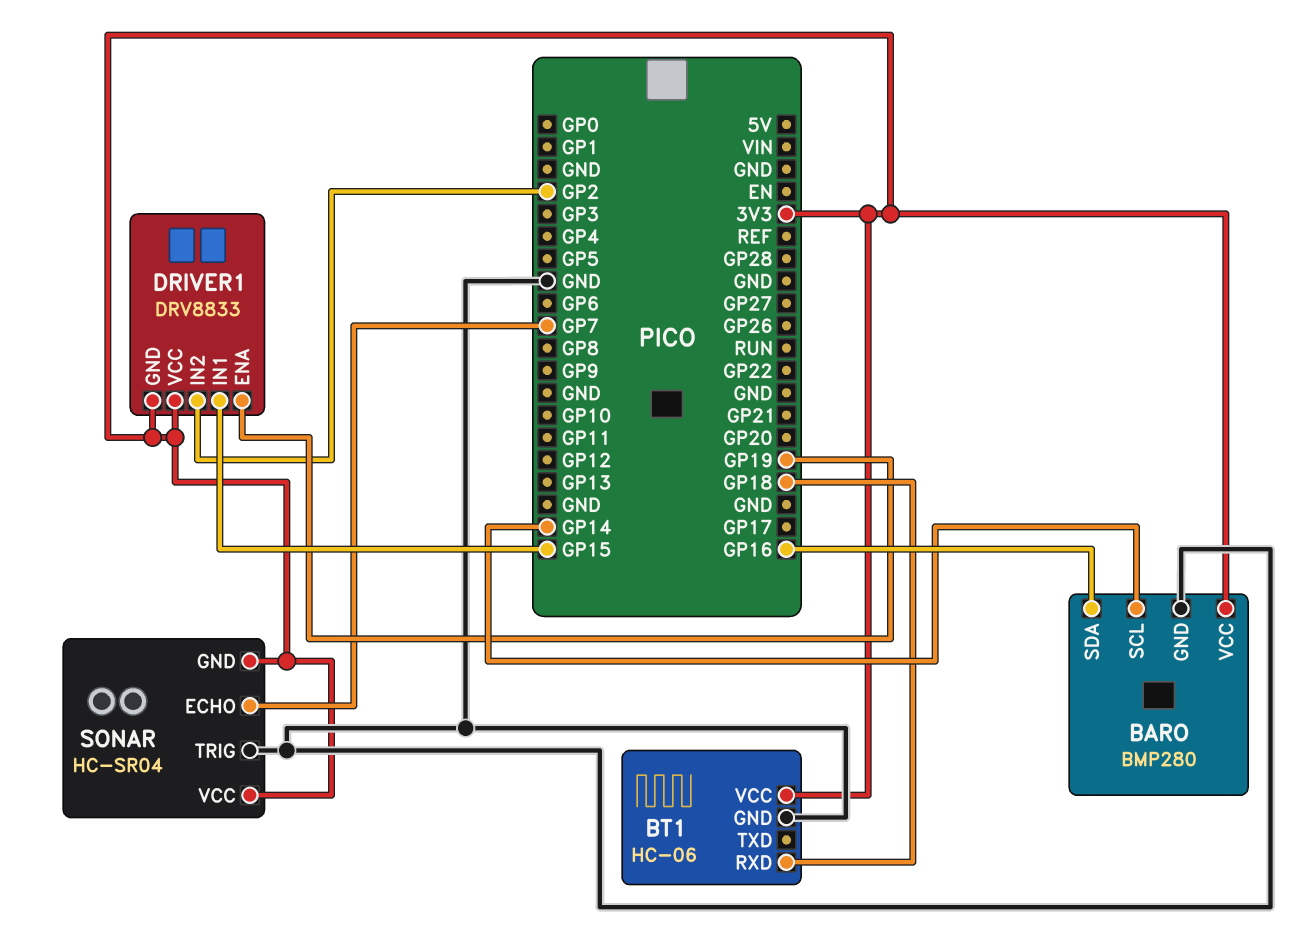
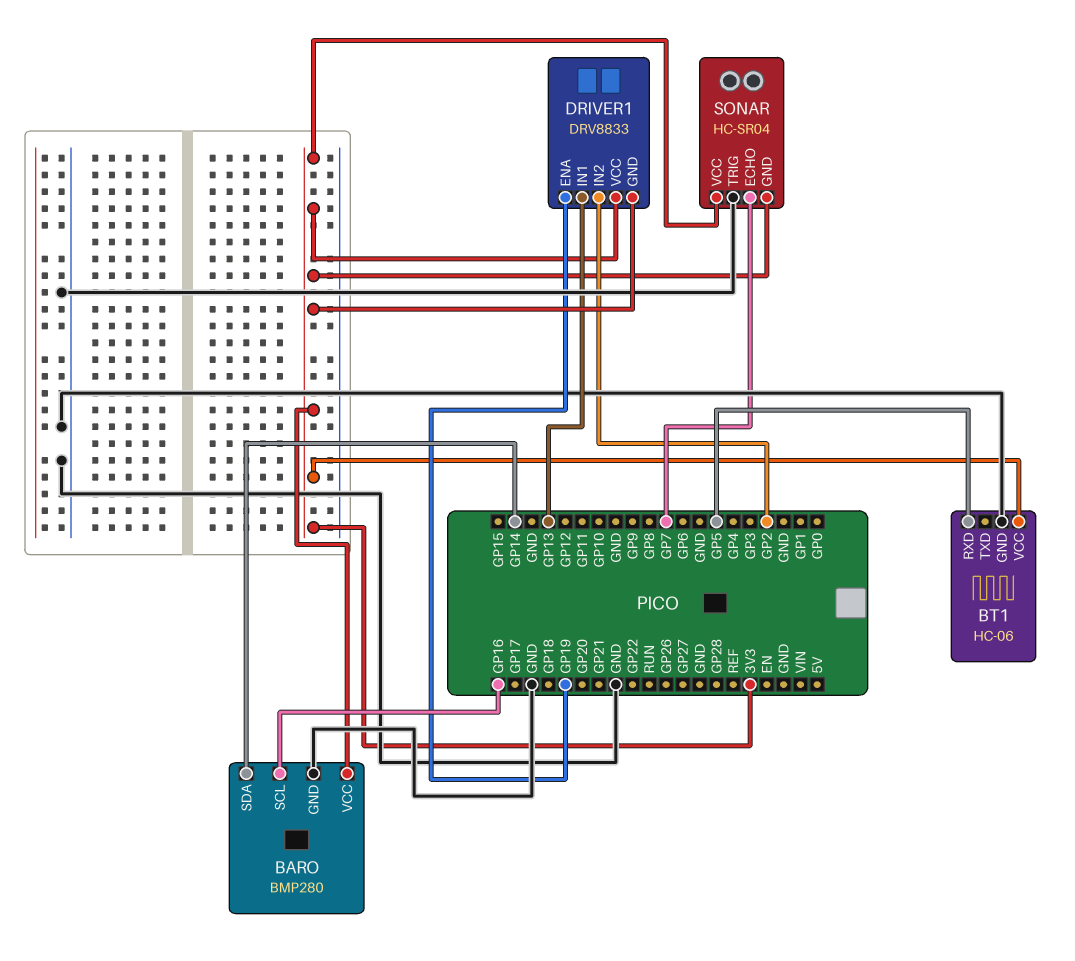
BARO pin SCL: GP14 -> GP16
BARO pin SDA: GP16 -> GP14
BT1 pin RXD: GP18 -> GP5
DRIVER1 pin IN1: GP15 -> GP13

